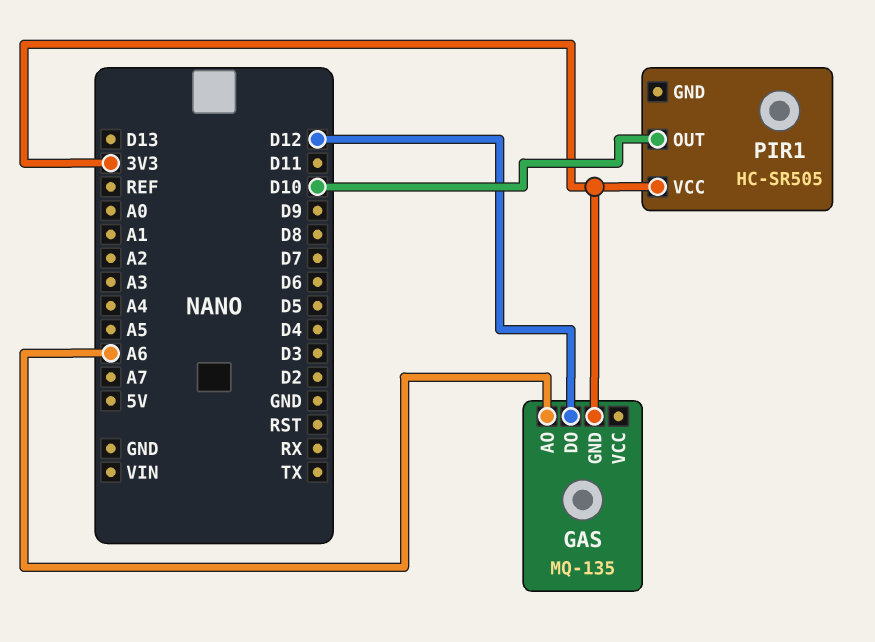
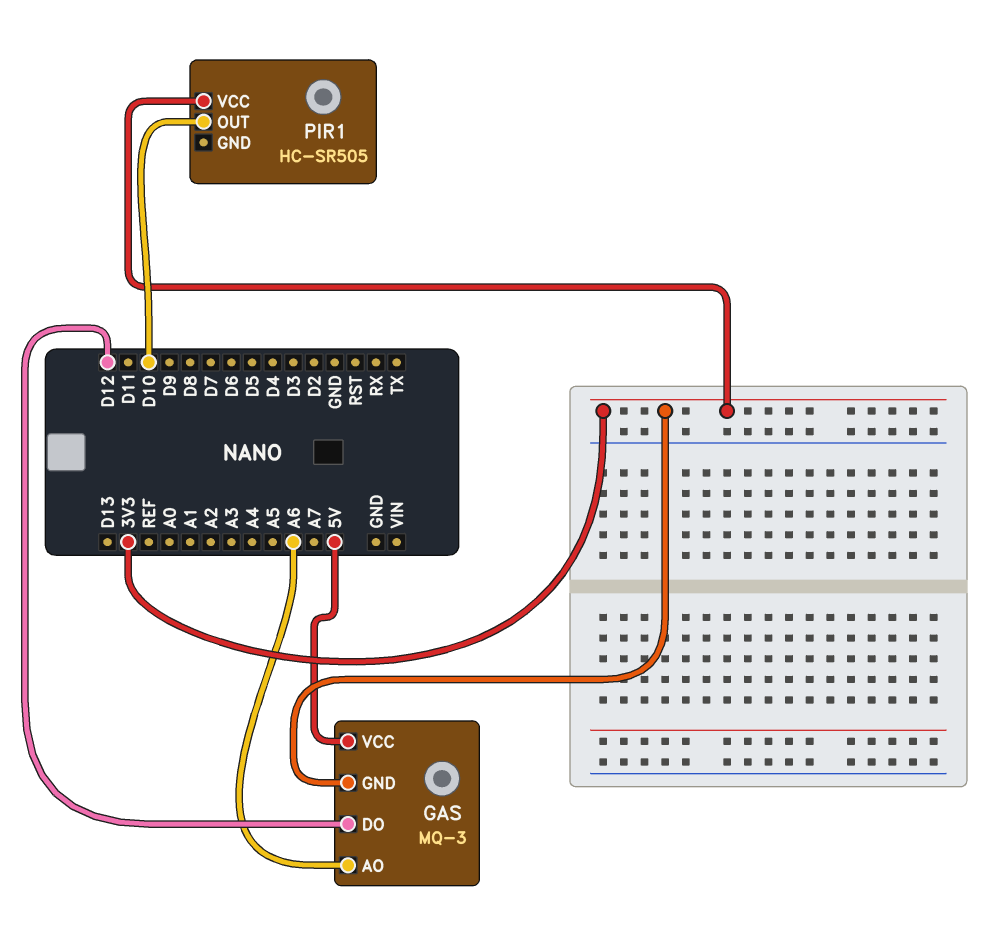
GAS: MQ-135 -> MQ-3
GAS pin VCC: none -> 5V

